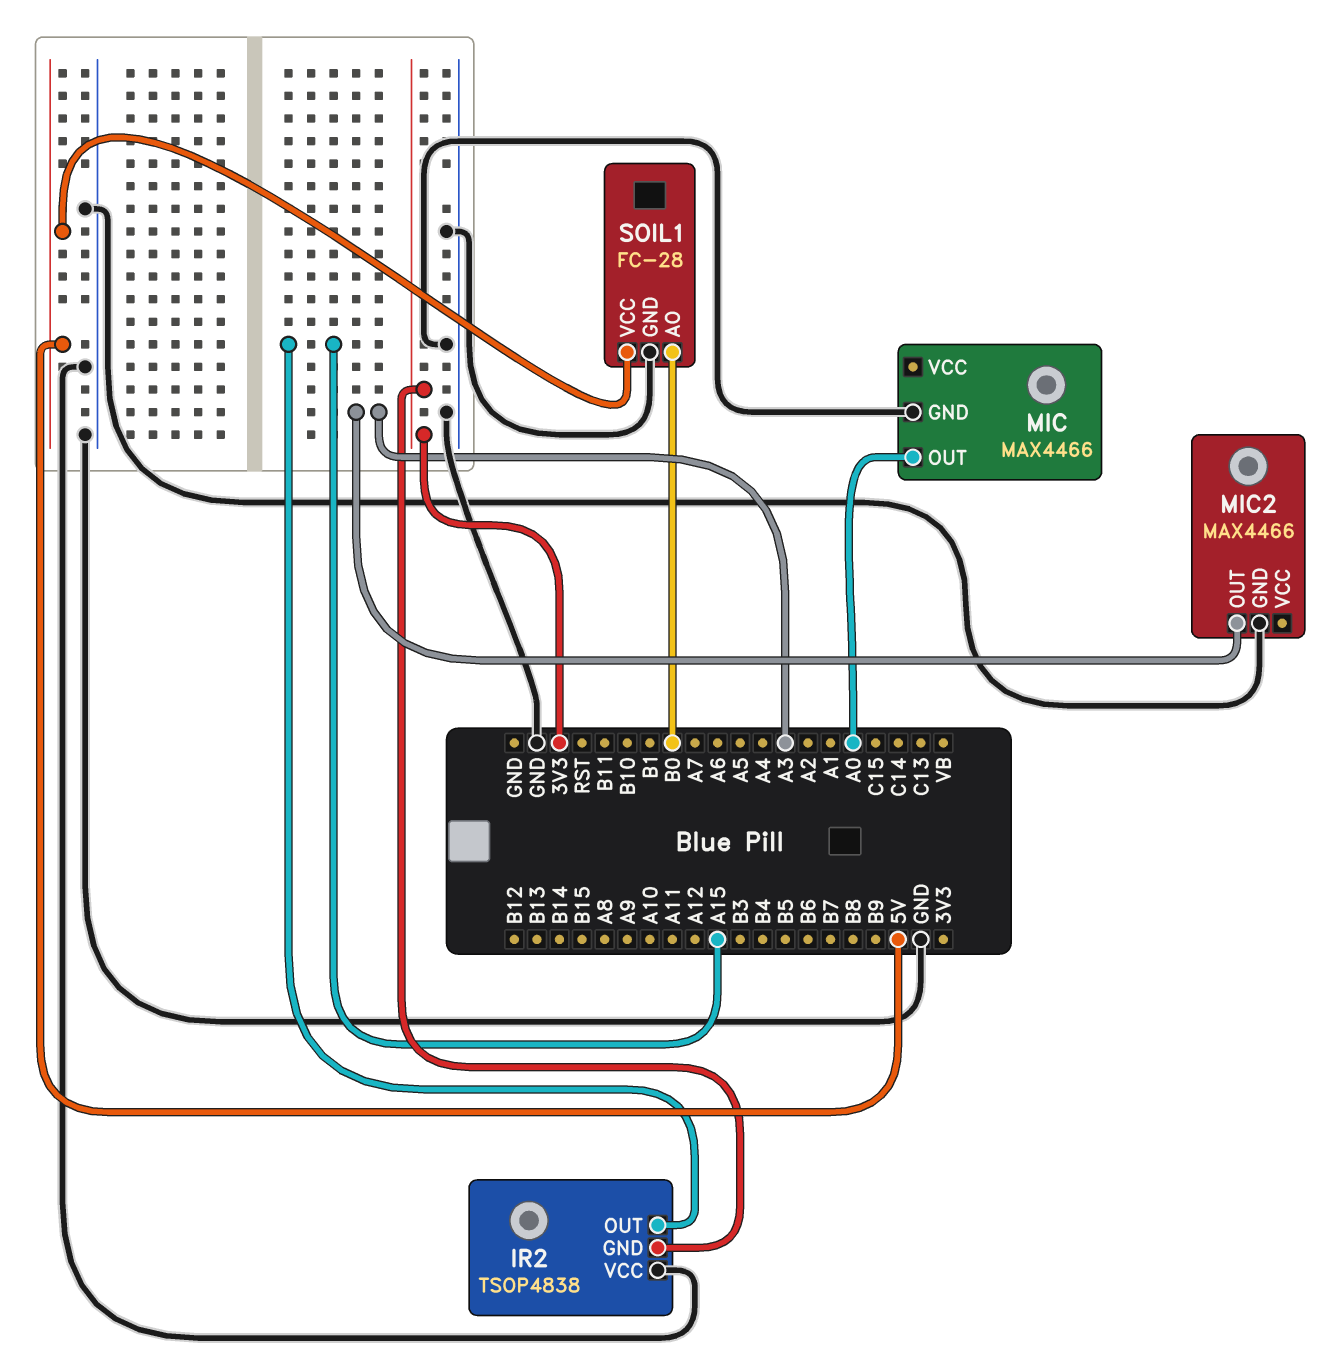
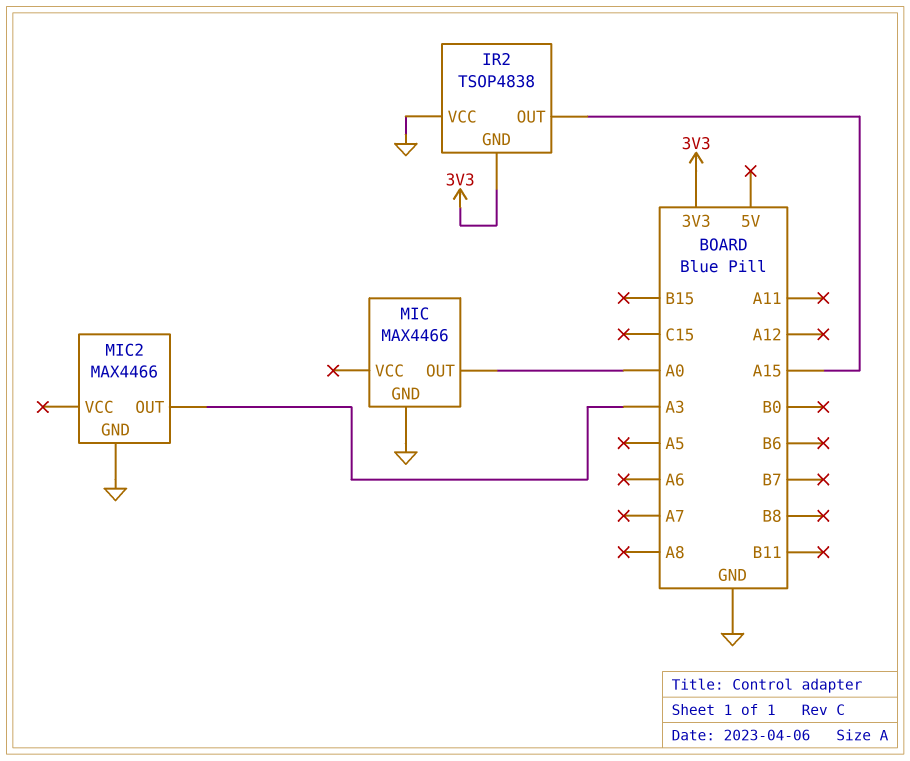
SOIL1: FC-28 -> none
SOIL1 pin AO: B0 -> none
SOIL1 pin GND: GND -> none
SOIL1 pin VCC: 5V -> none

